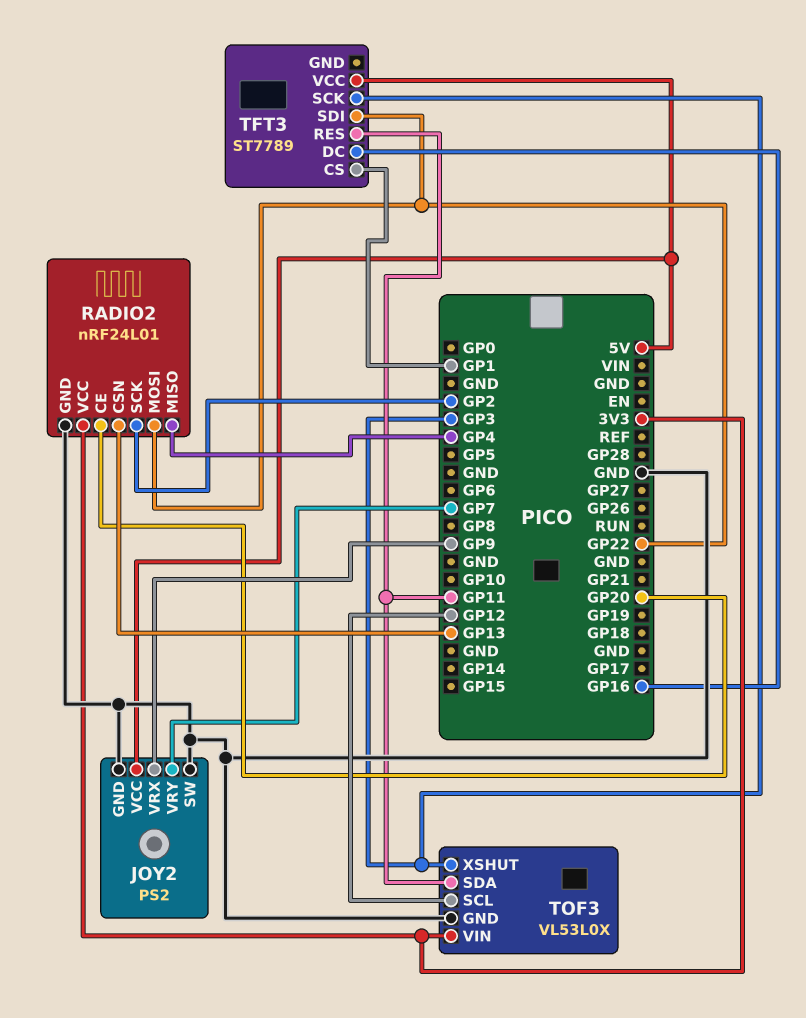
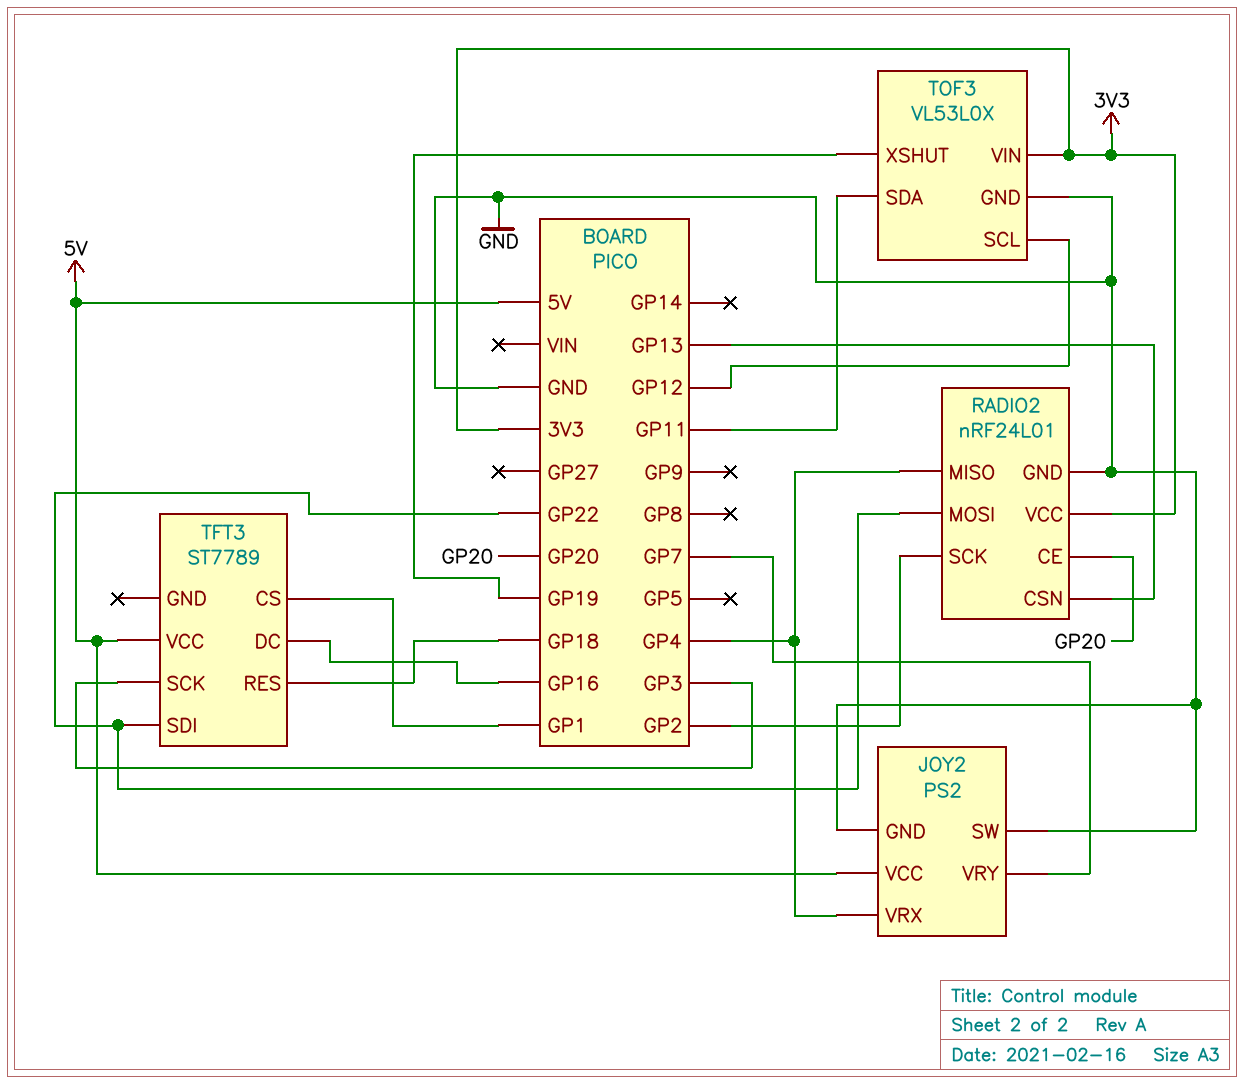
JOY2 pin VRX: GP9 -> GP4
TFT3 pin RES: GP11 -> GP18
TOF3 pin XSHUT: GP3 -> GP19

